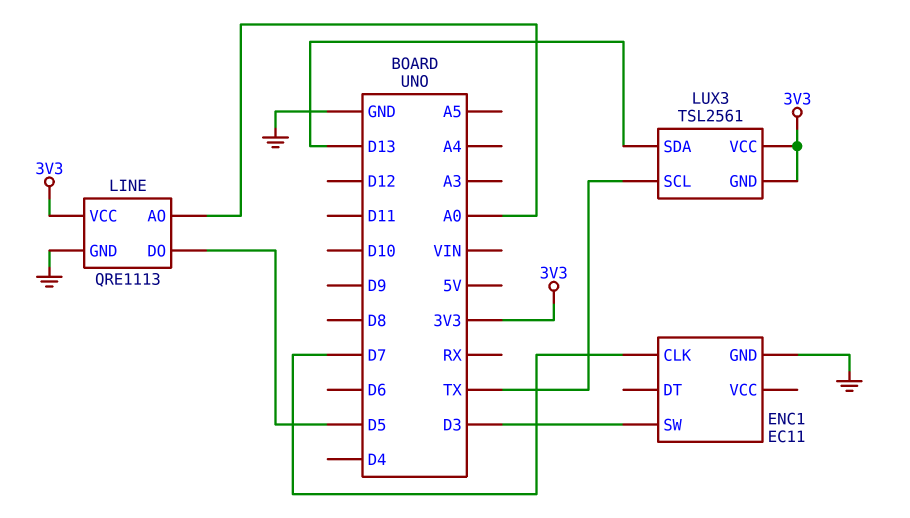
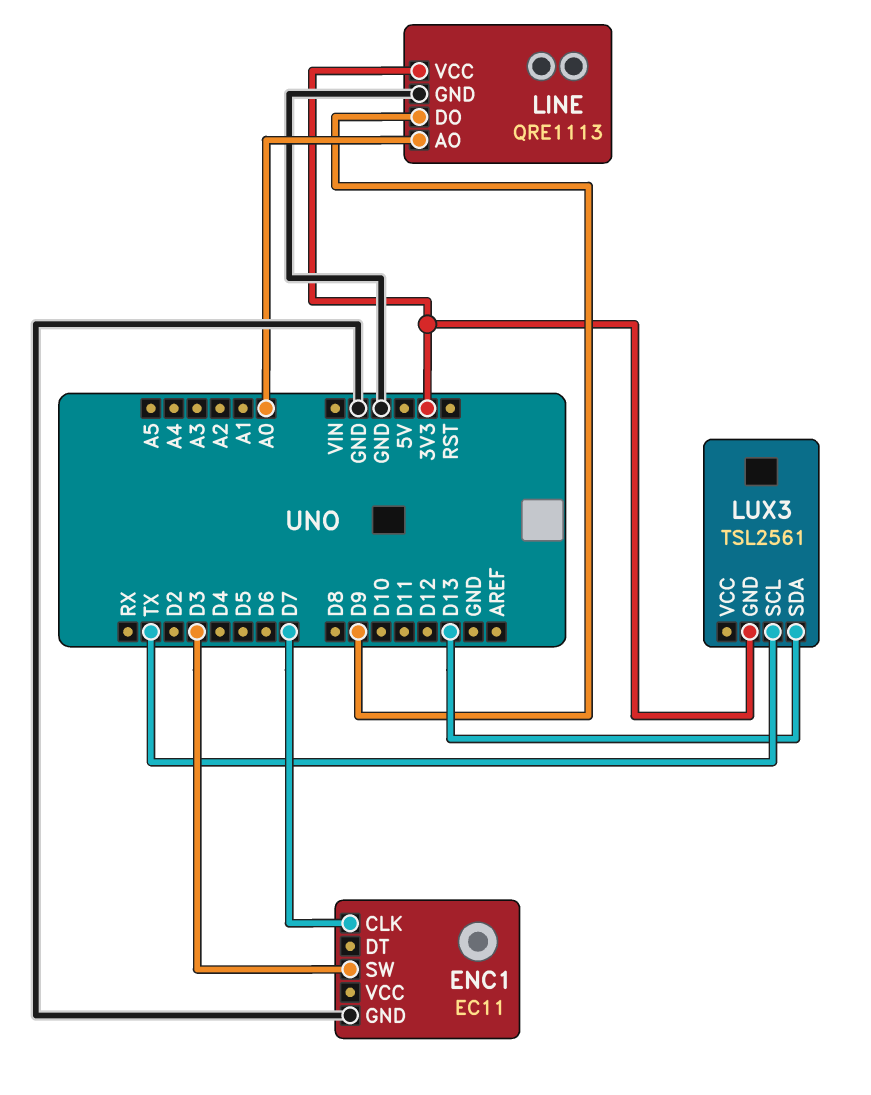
LINE pin DO: D5 -> D9
LUX3 pin VCC: 3V3 -> none

